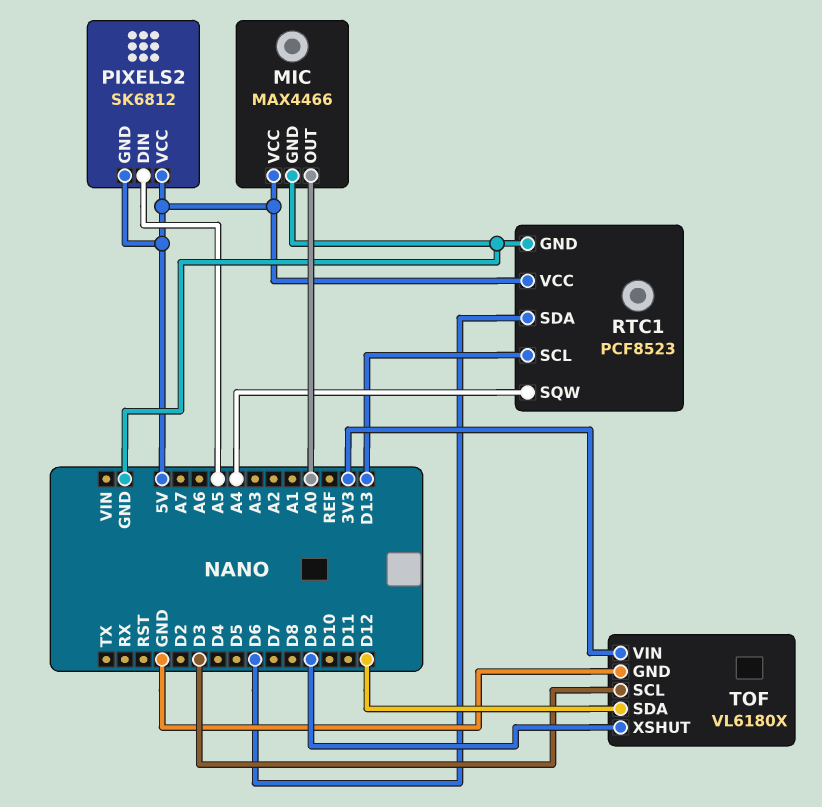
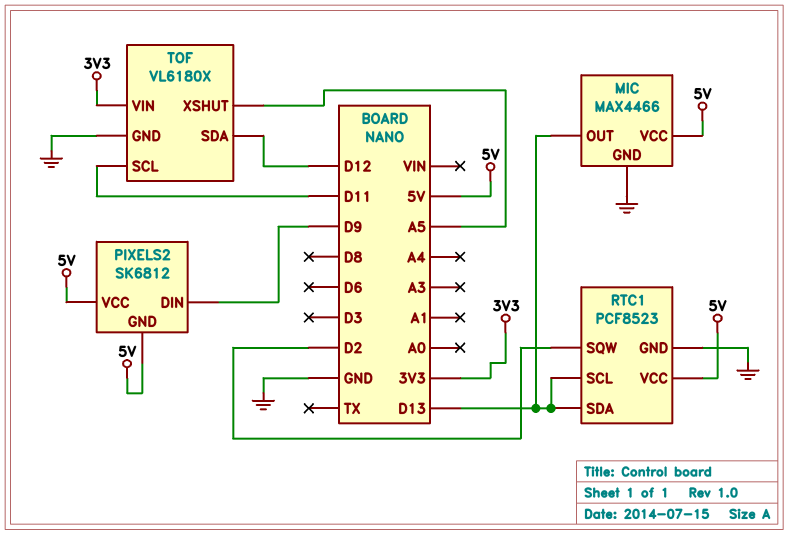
MIC pin OUT: A0 -> D13
PIXELS2 pin DIN: A5 -> D9
RTC1 pin SDA: D6 -> D13
RTC1 pin SQW: A4 -> D2
TOF pin SCL: D3 -> D11
TOF pin XSHUT: D9 -> A5

